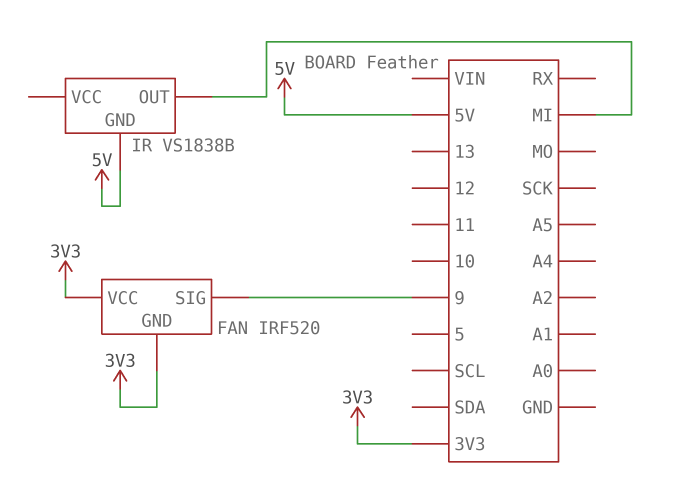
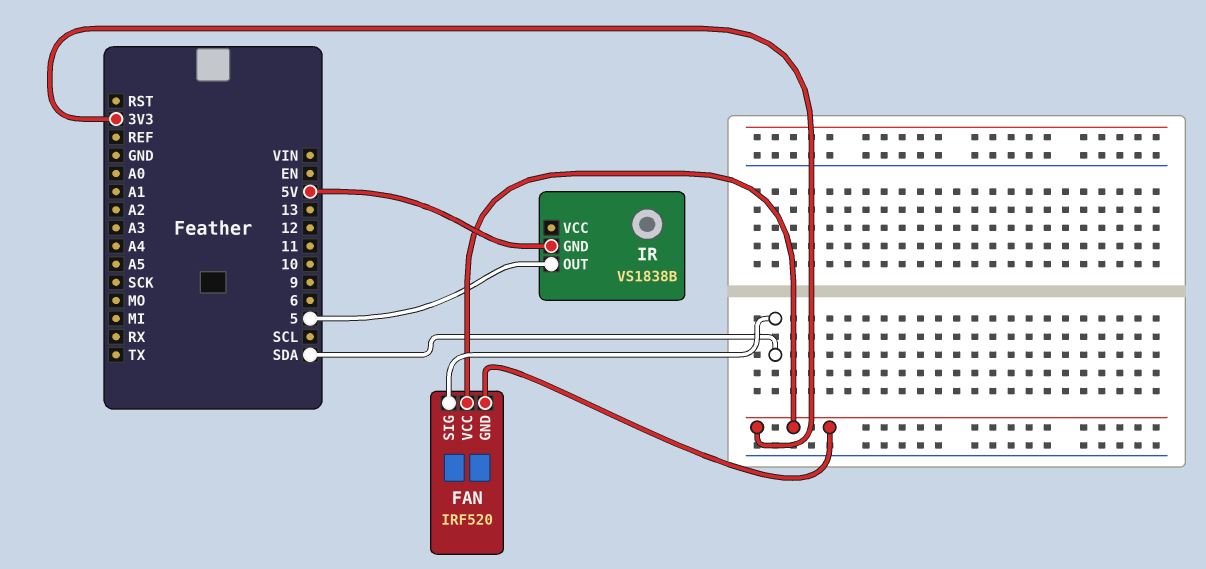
FAN pin SIG: 9 -> SDA
IR pin OUT: MI -> 5

